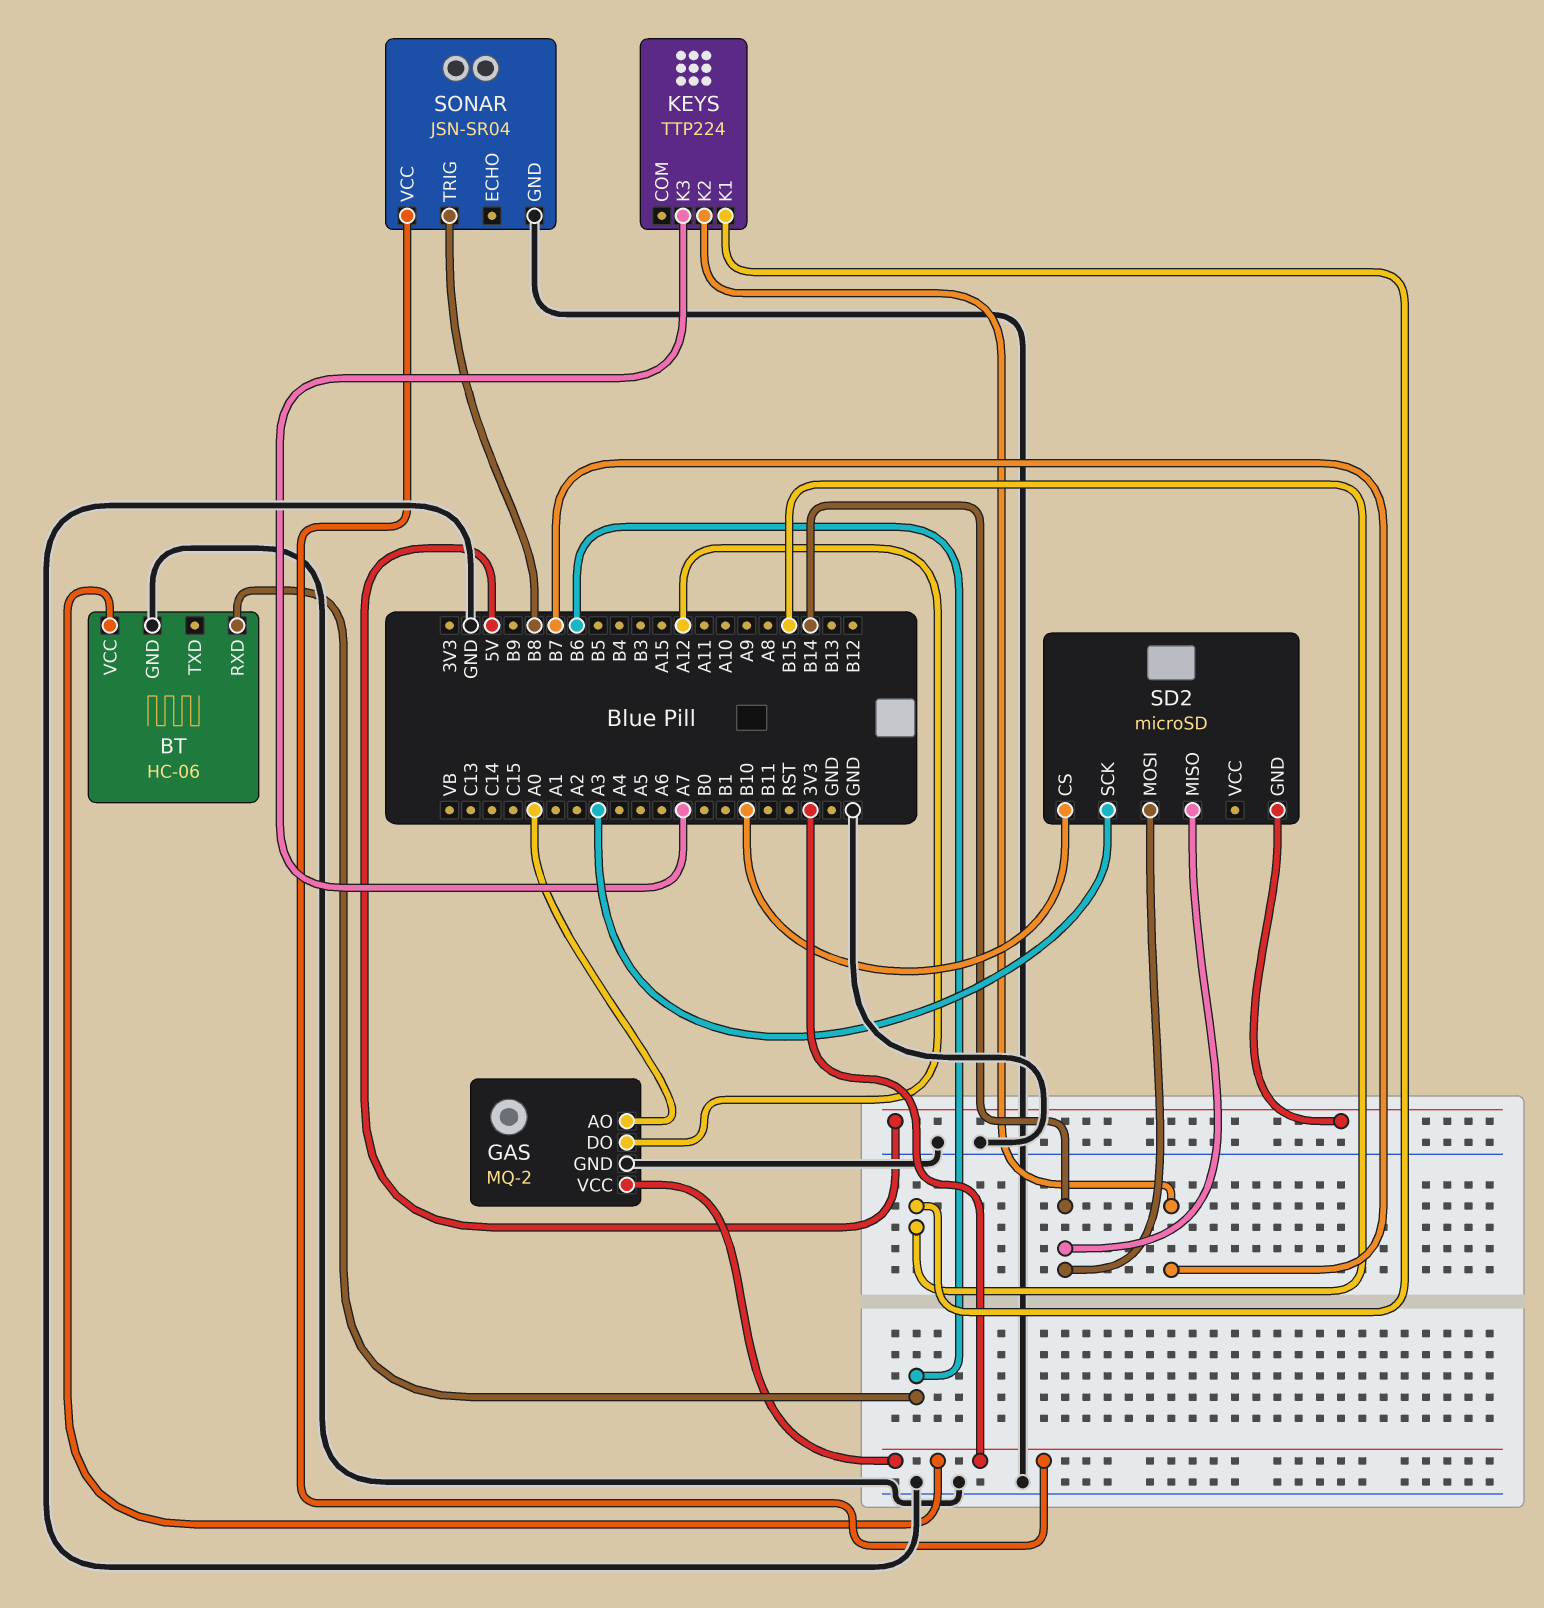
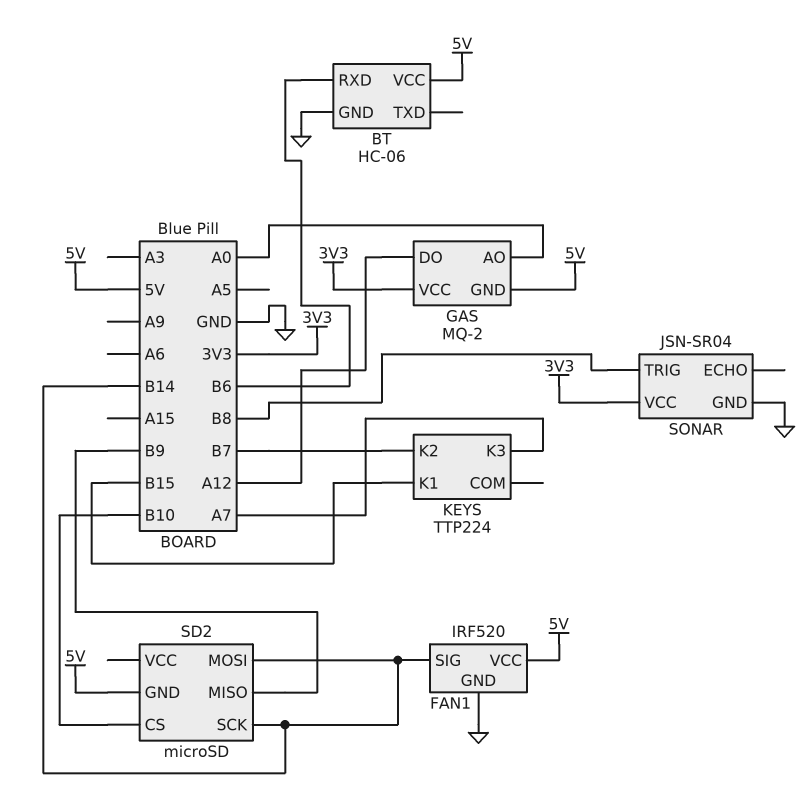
BT pin VCC: 3V3 -> 5V
FAN1: none -> IRF520
FAN1 pin GND: none -> GND
FAN1 pin SIG: none -> B14
FAN1 pin VCC: none -> 5V
GAS pin GND: GND -> 5V
SD2 pin MISO: B14 -> B9
SD2 pin SCK: A3 -> B14

